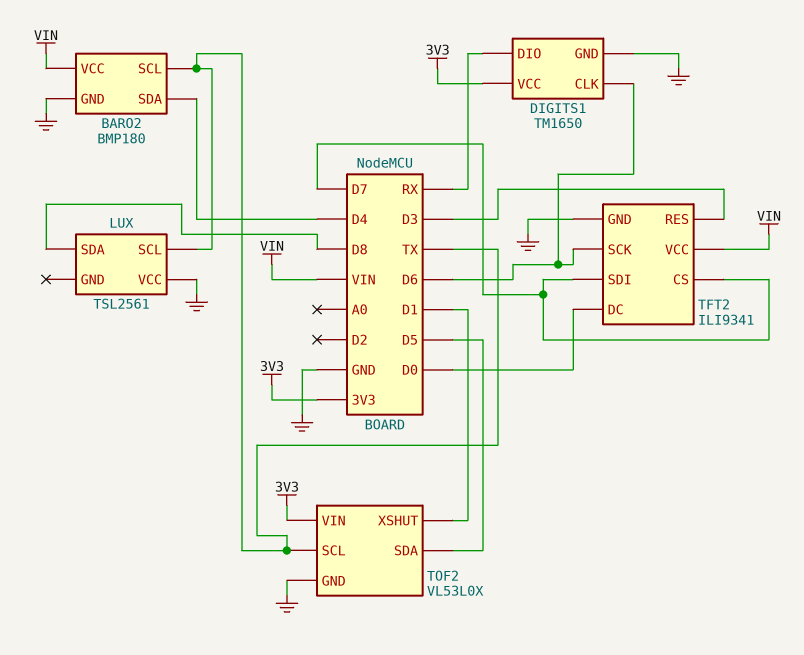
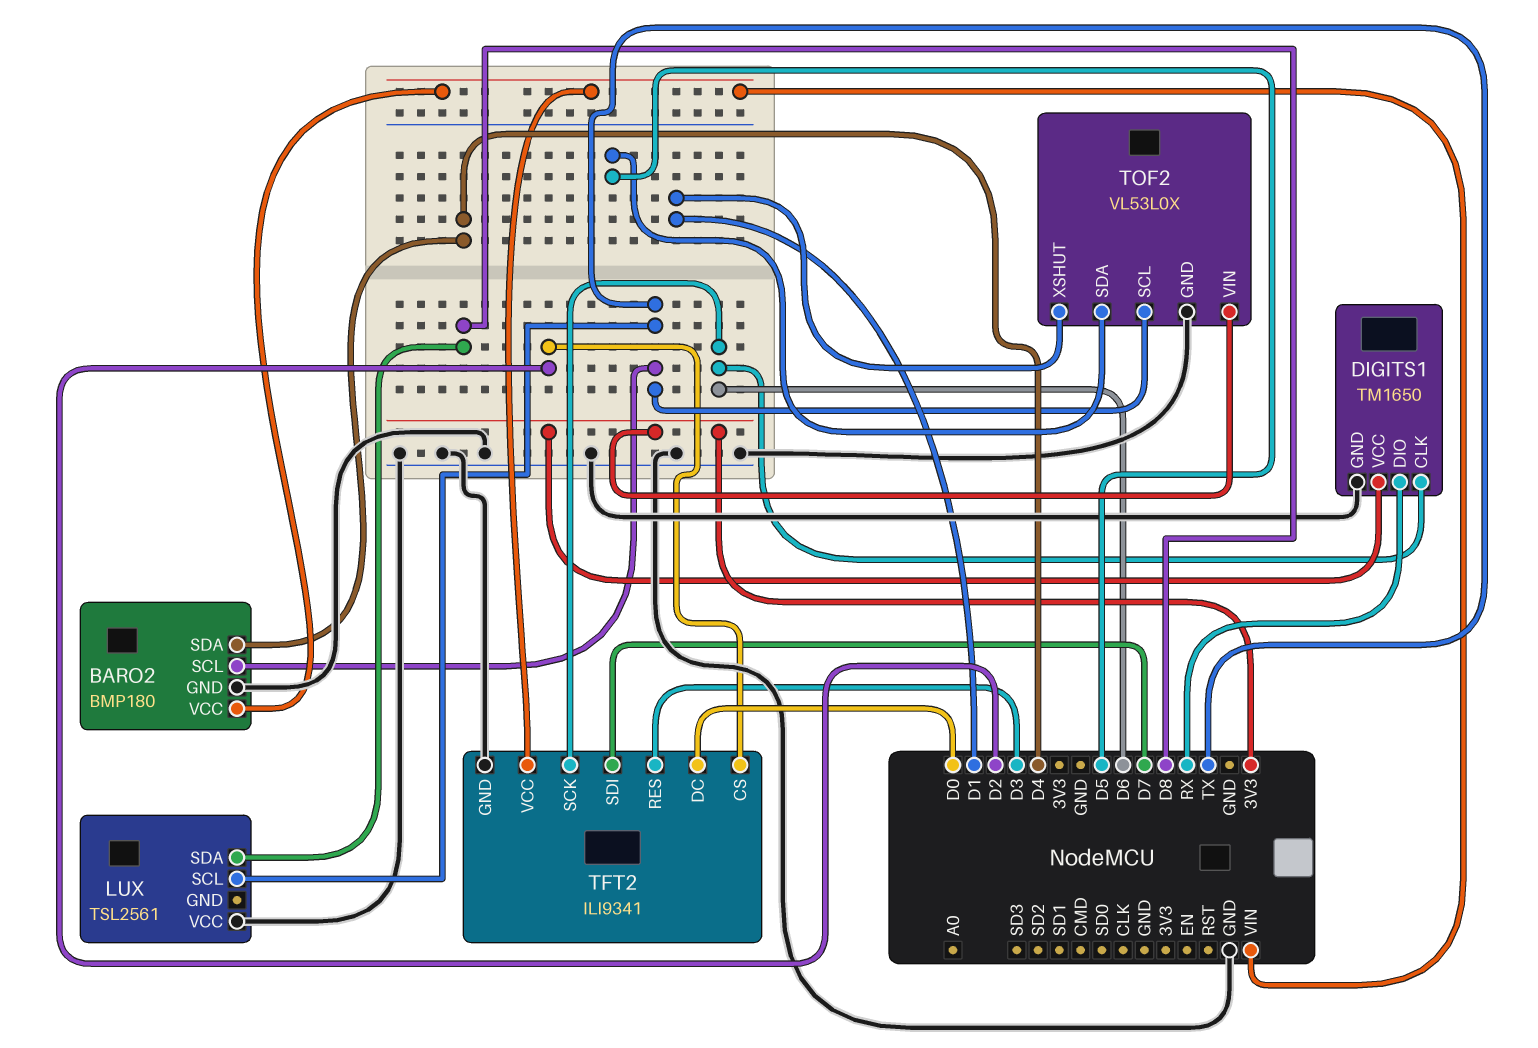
TFT2 pin CS: D7 -> D2

